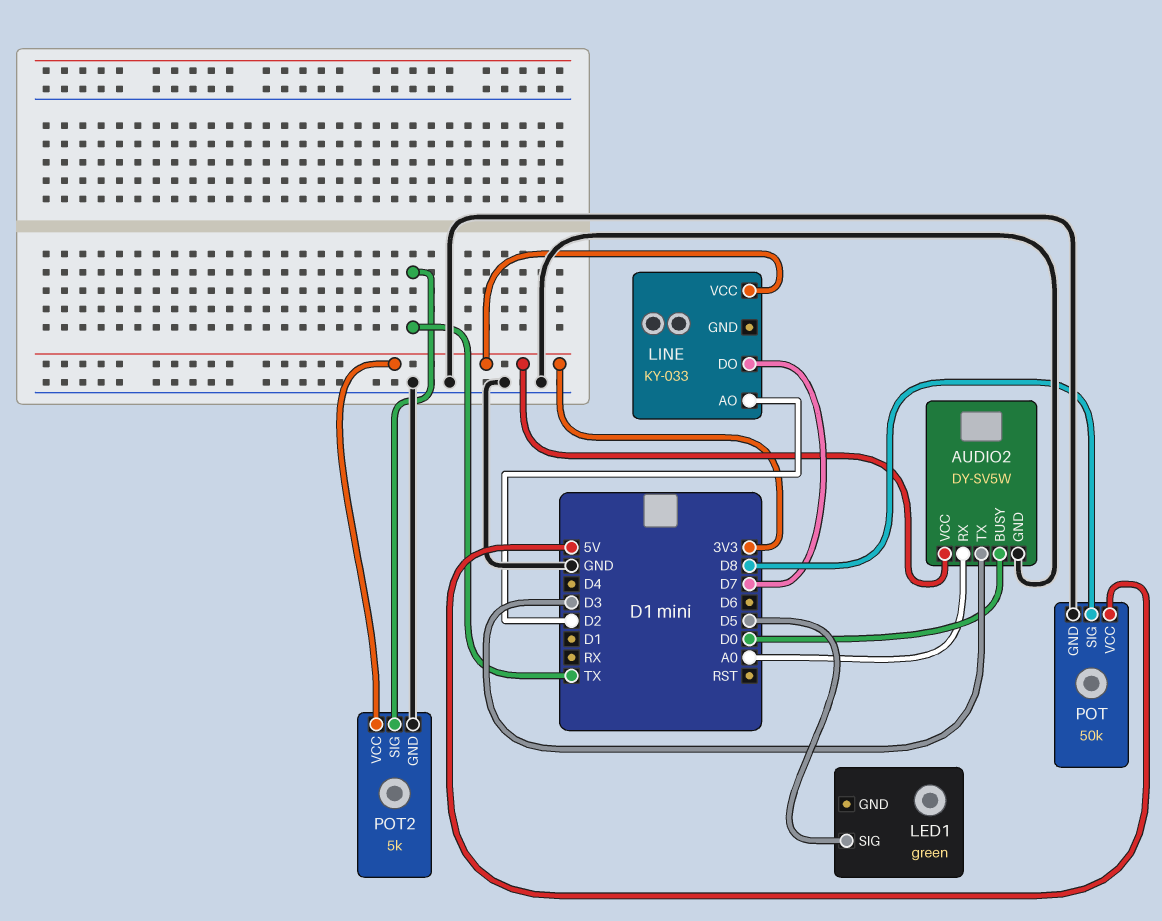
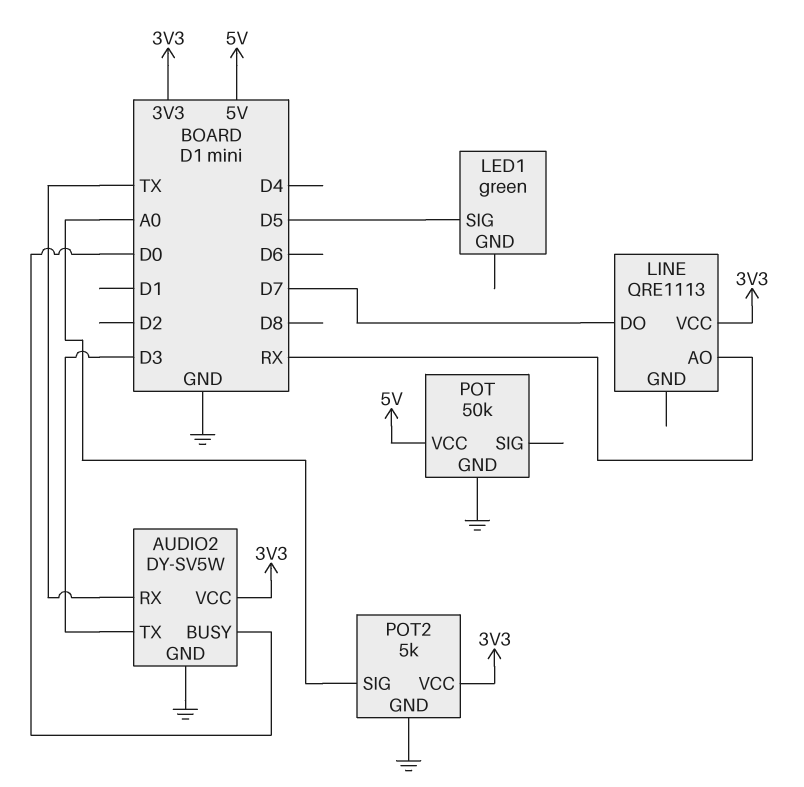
AUDIO2 pin RX: A0 -> TX
LINE: KY-033 -> QRE1113
LINE pin AO: D2 -> RX
POT pin SIG: D8 -> none
POT2 pin SIG: TX -> A0

